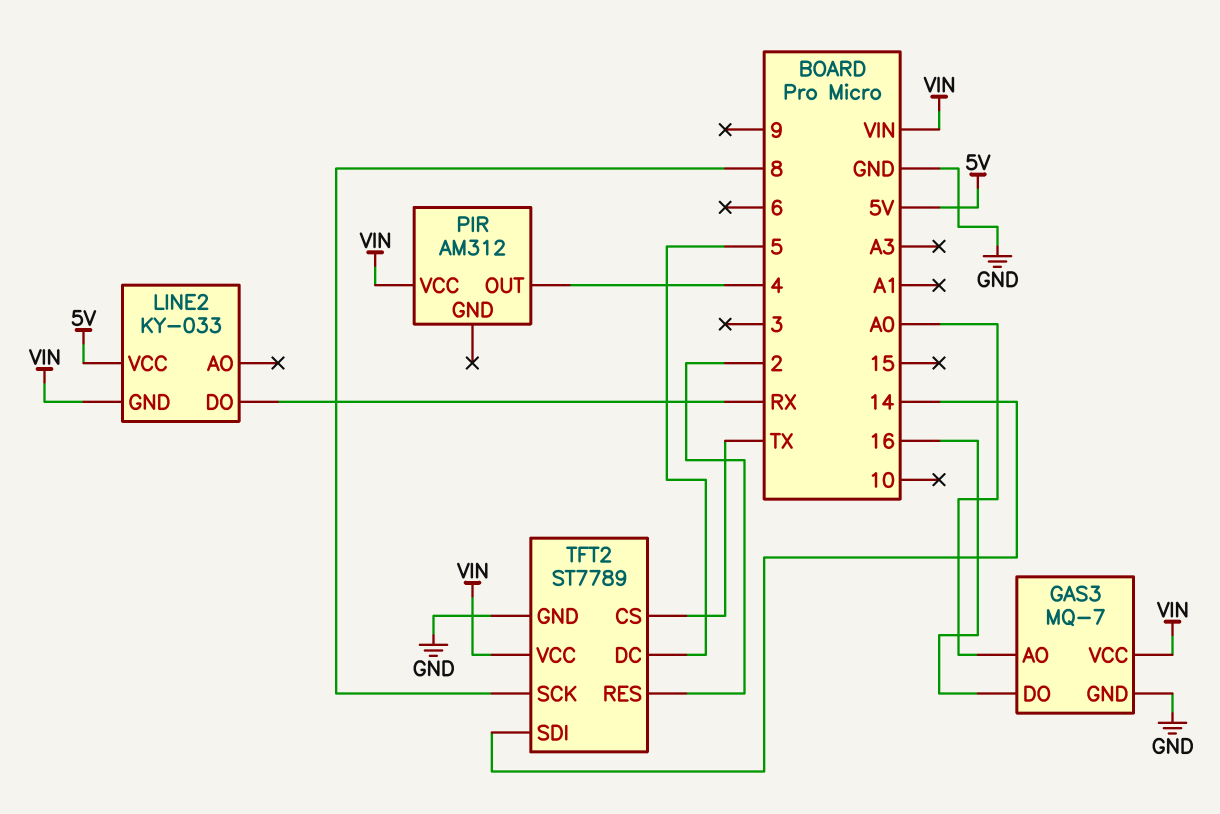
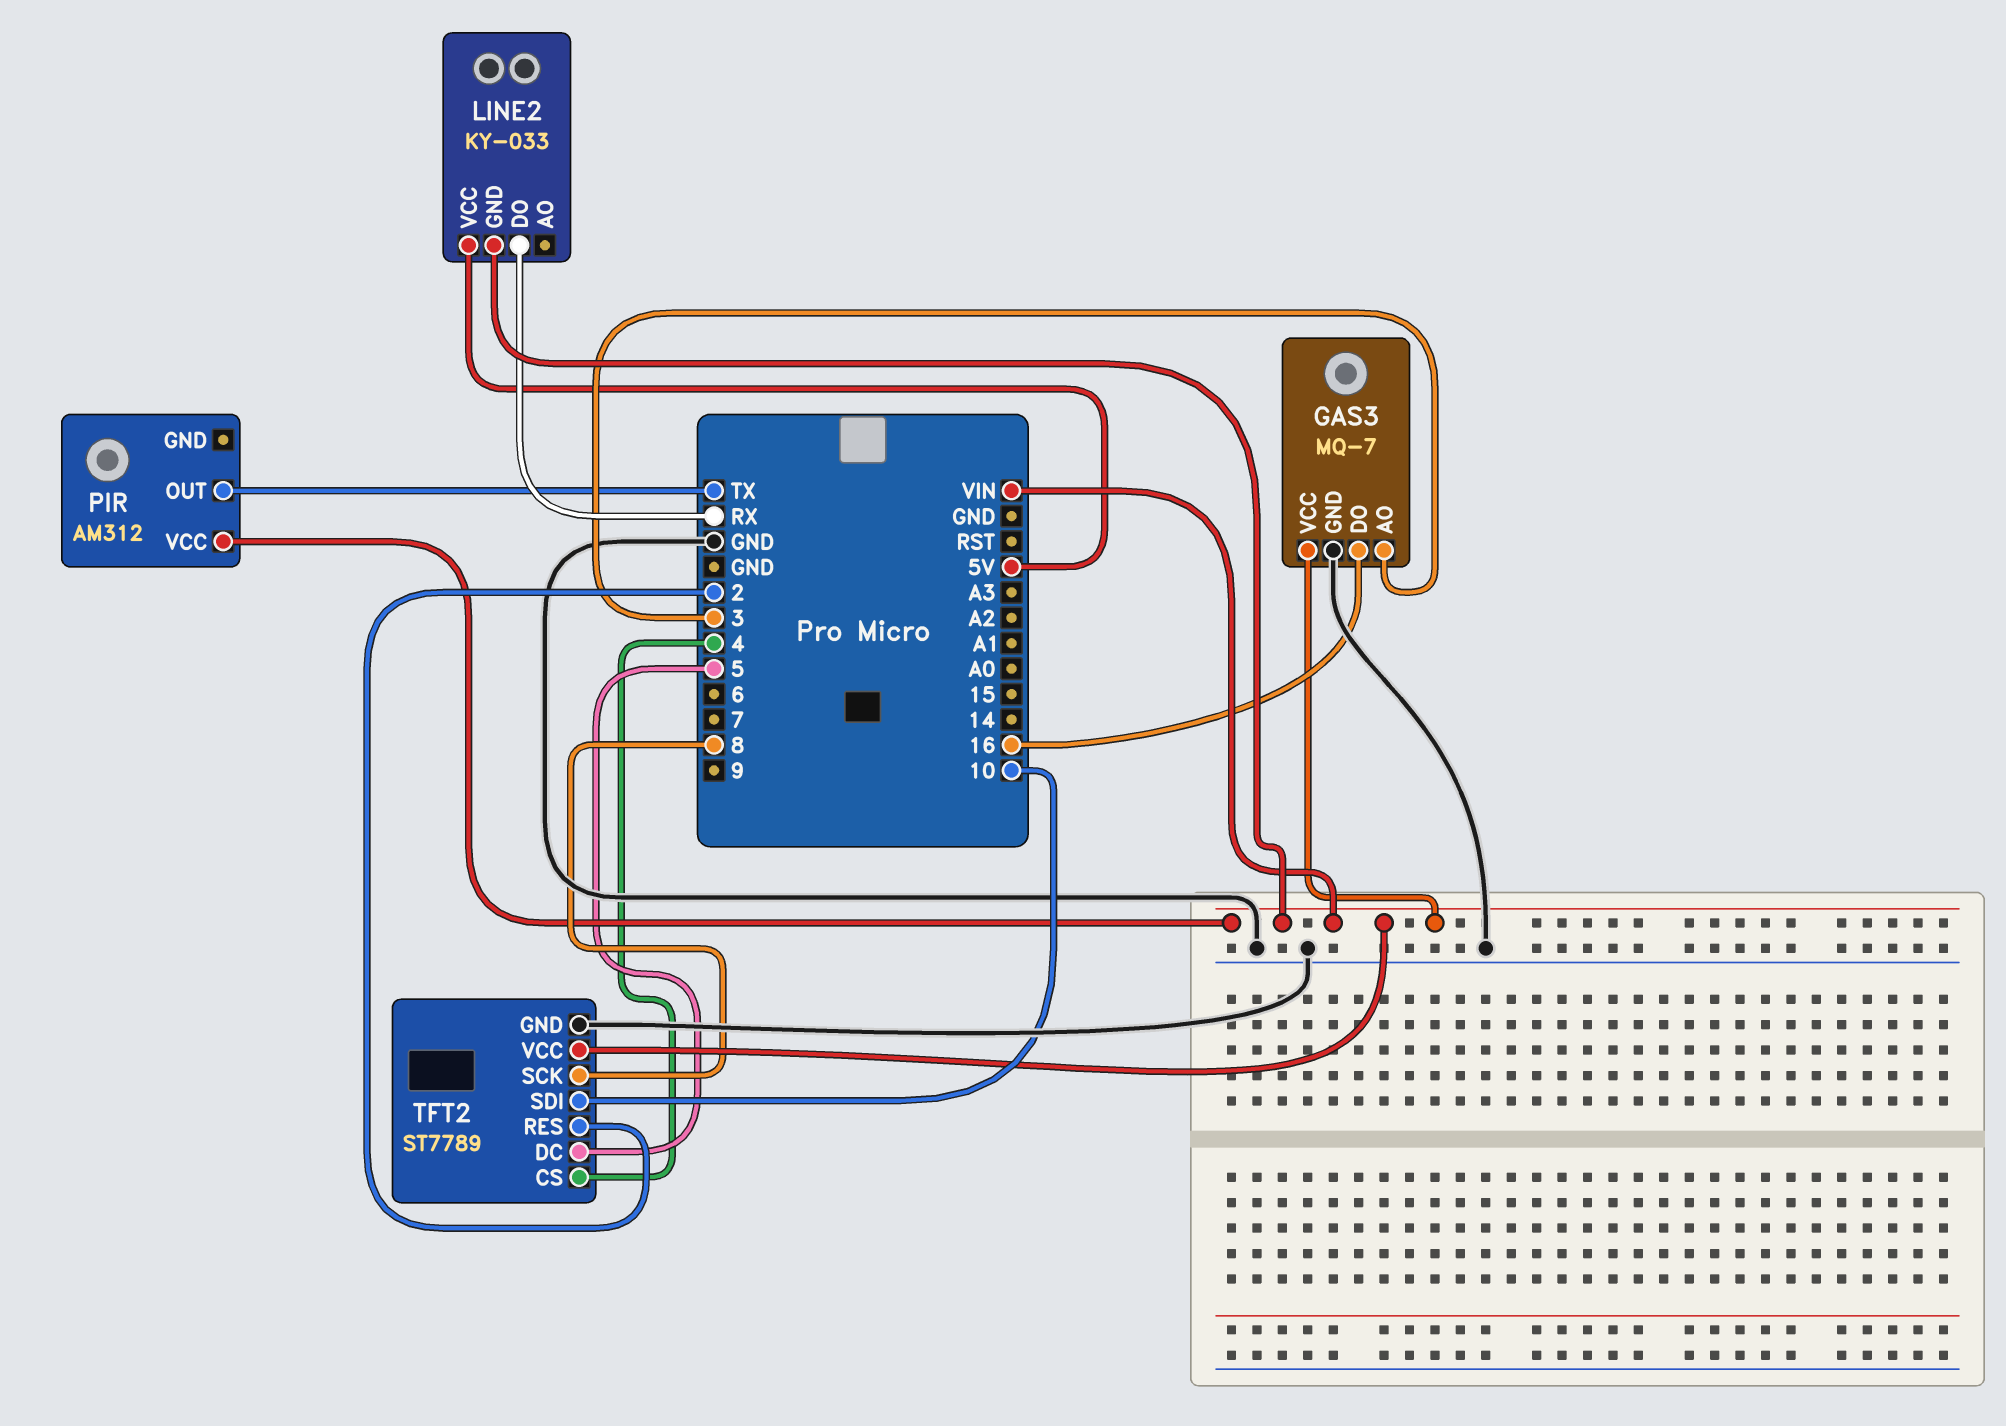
GAS3 pin AO: A0 -> 3
PIR pin OUT: 4 -> TX
TFT2 pin CS: TX -> 4
TFT2 pin SDI: 14 -> 10

